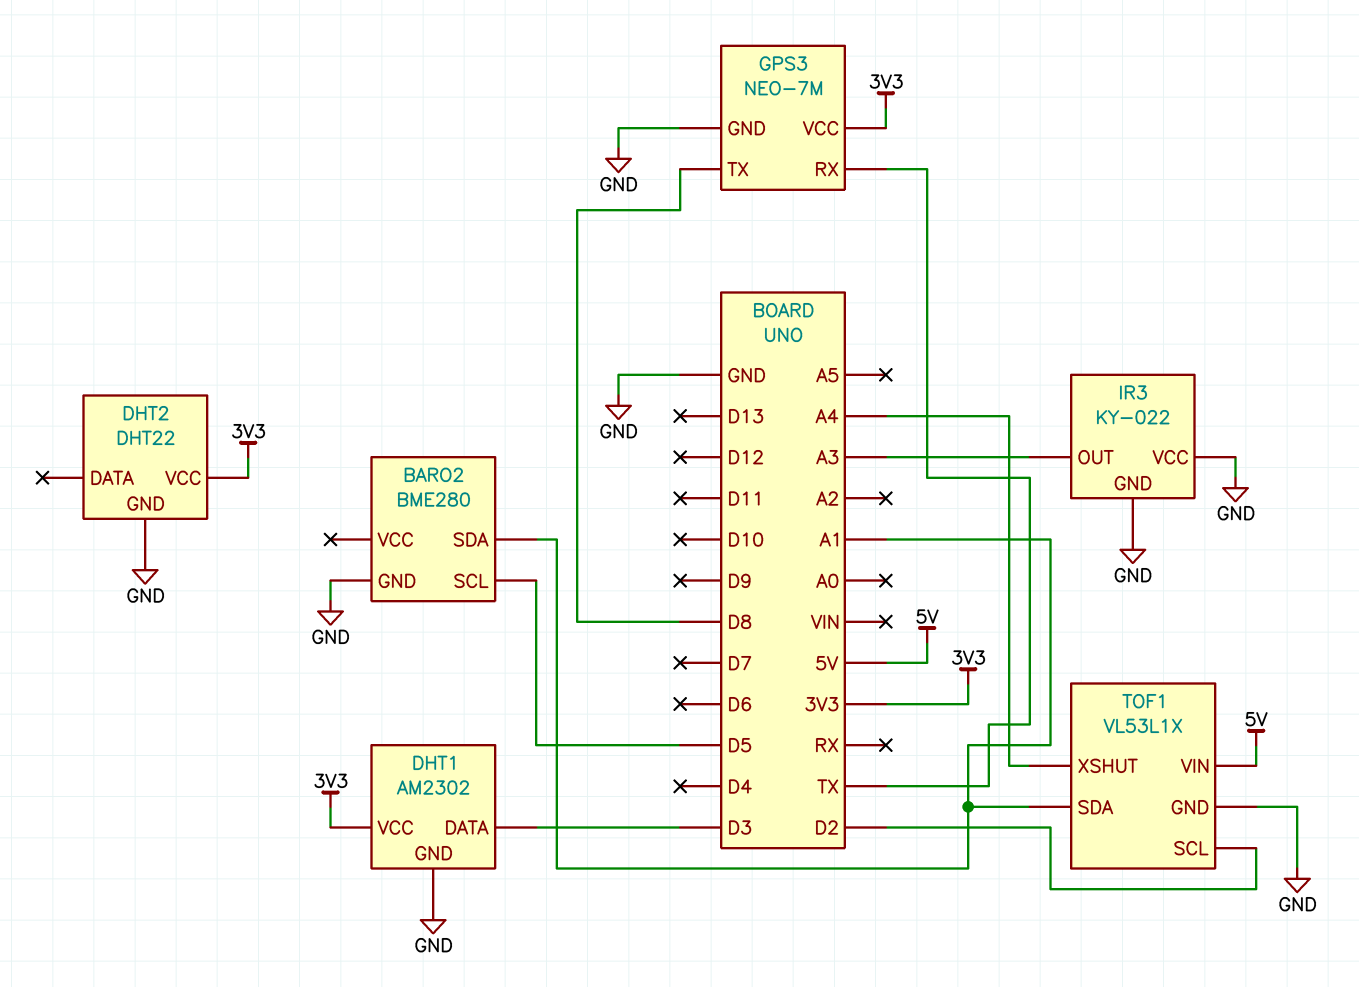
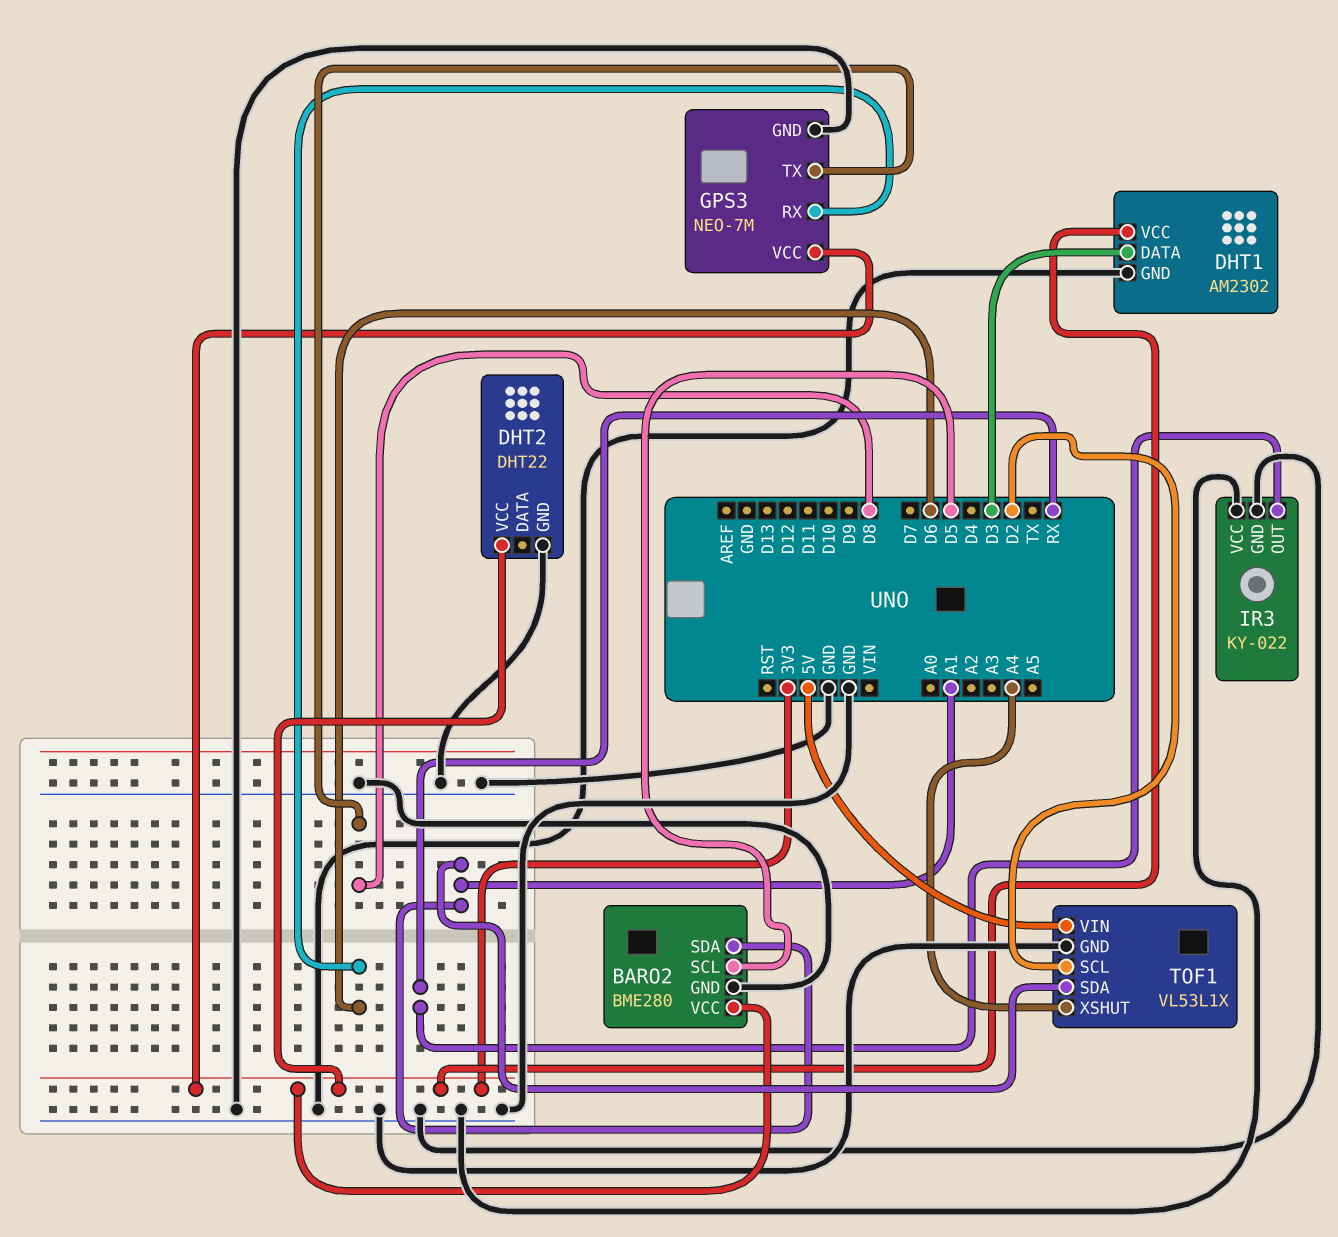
BARO2 pin VCC: none -> 3V3
GPS3 pin RX: TX -> D6
IR3 pin OUT: A3 -> RX

